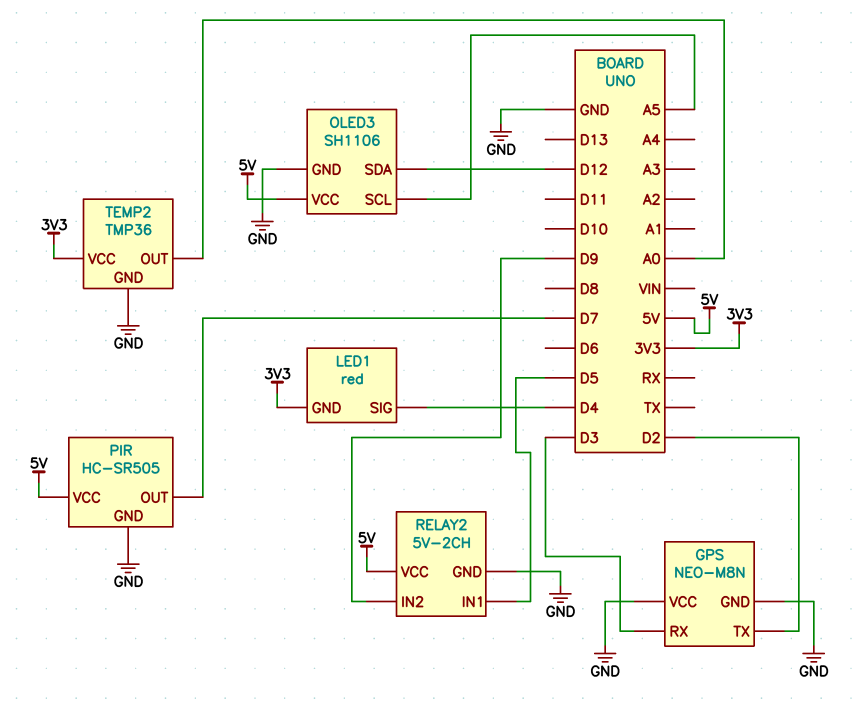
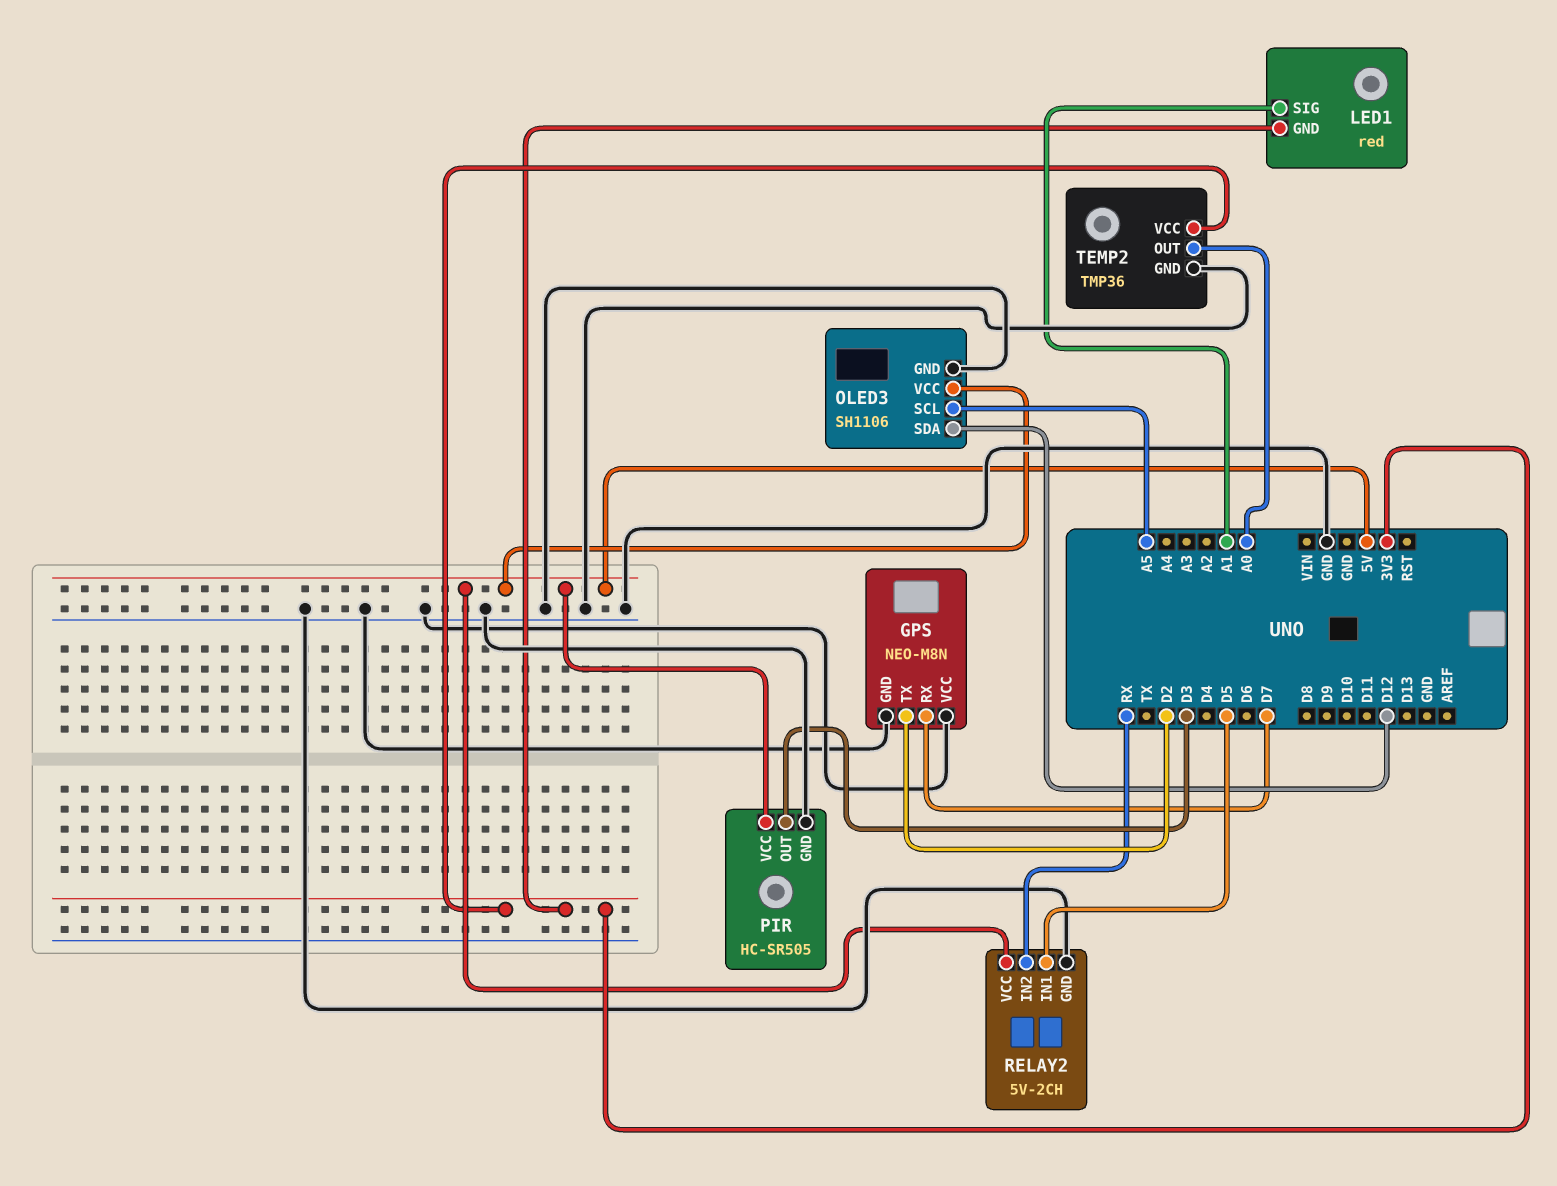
GPS pin RX: D3 -> D7
LED1 pin SIG: D4 -> A1
PIR pin OUT: D7 -> D3
RELAY2 pin IN2: D9 -> RX

